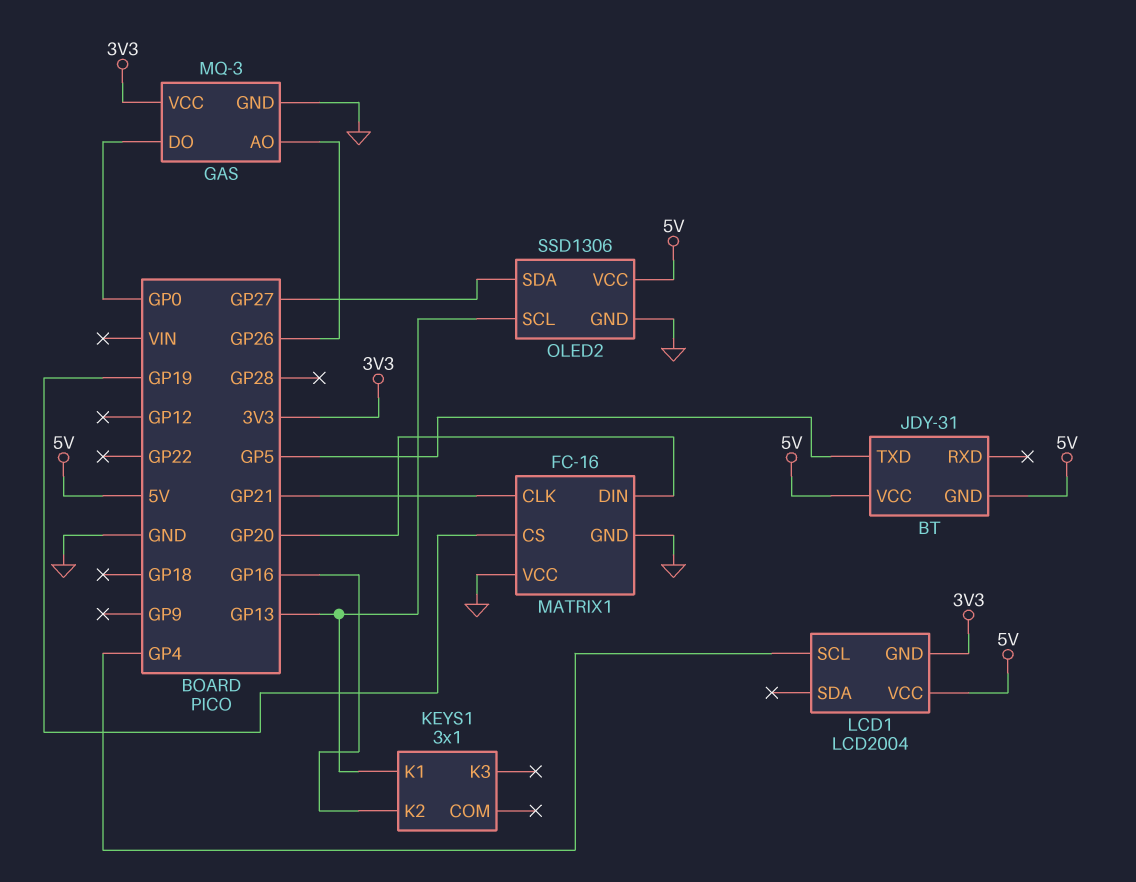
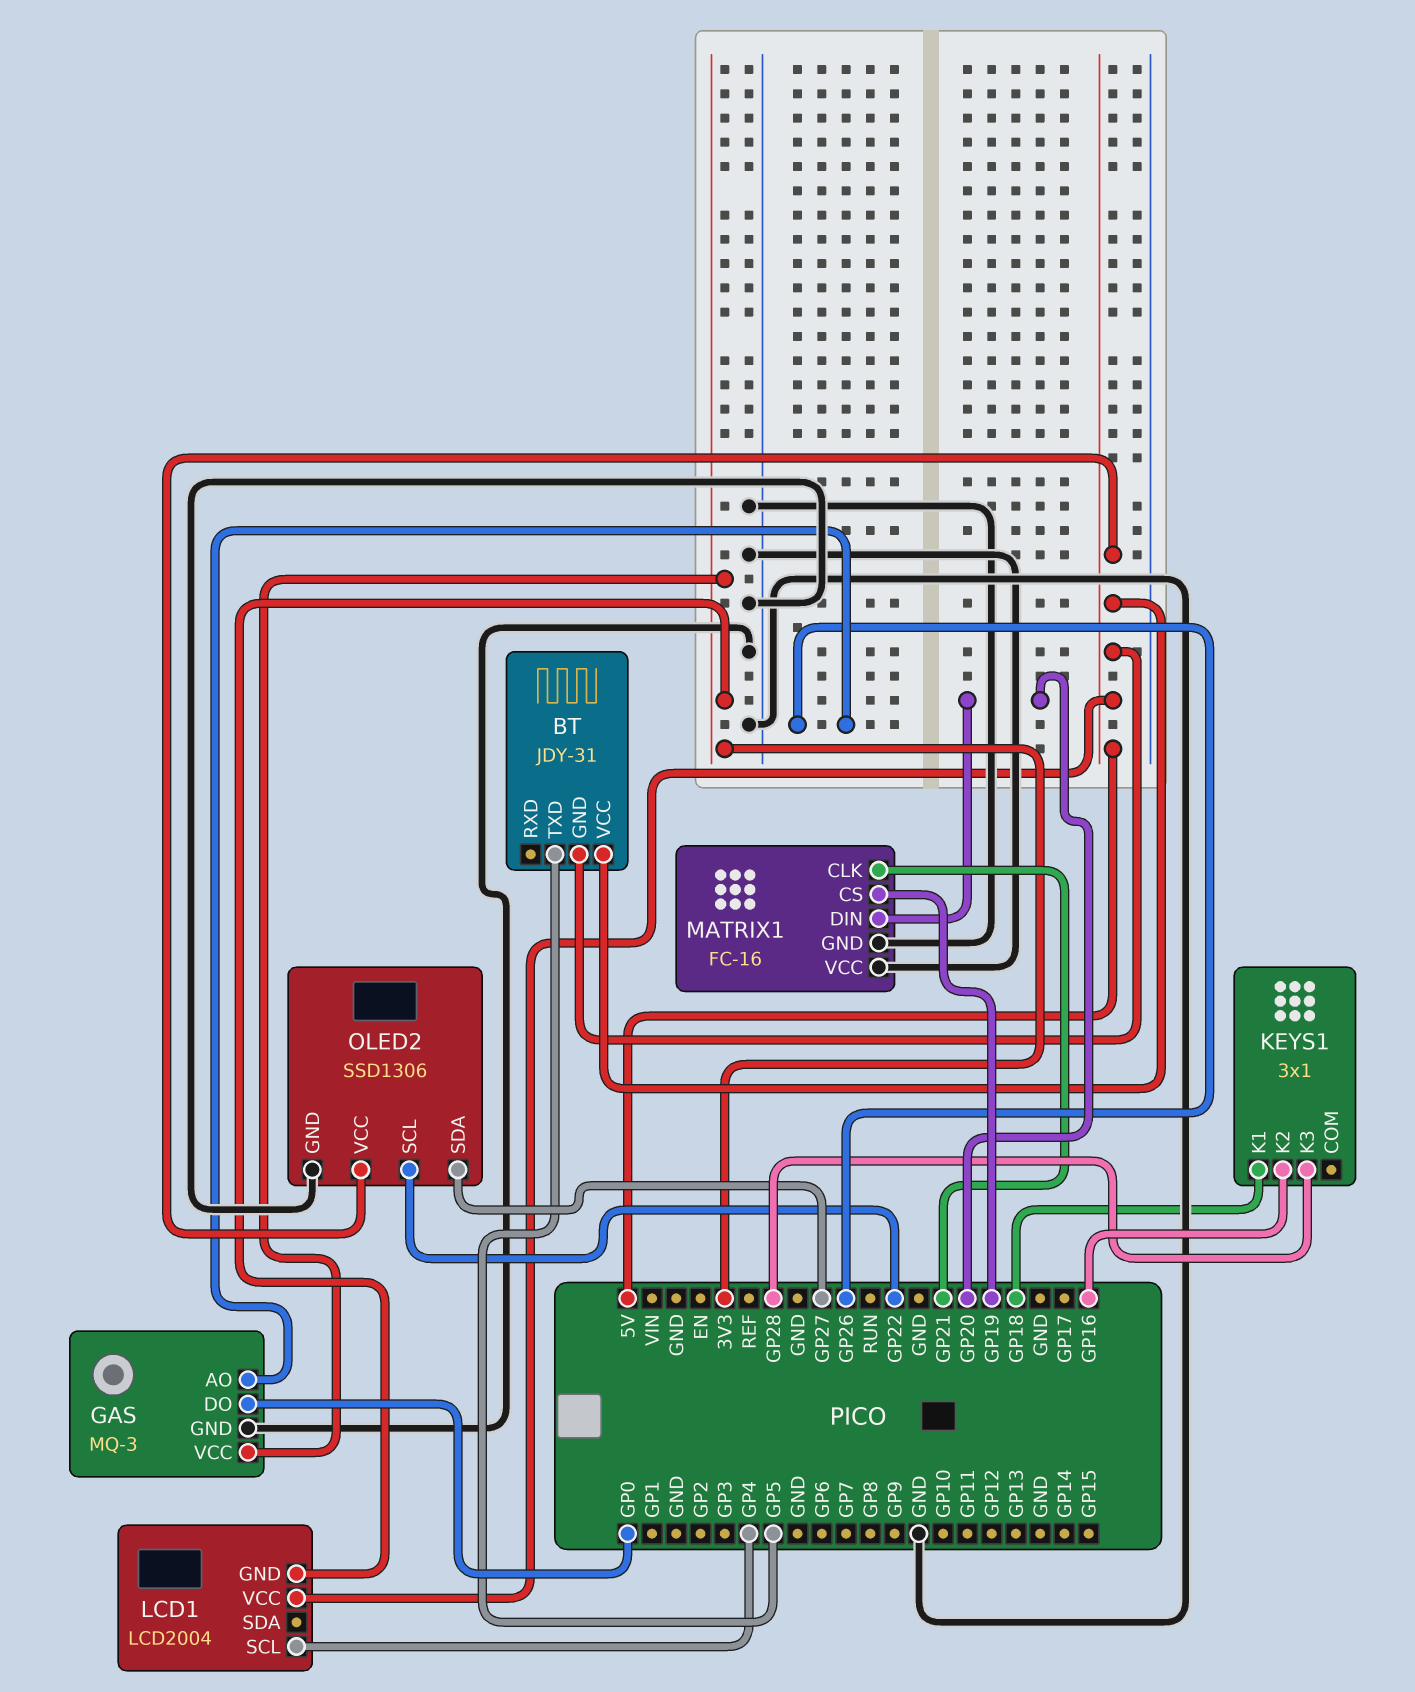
KEYS1 pin K1: GP13 -> GP18
KEYS1 pin K3: none -> GP28
OLED2 pin SCL: GP13 -> GP22

